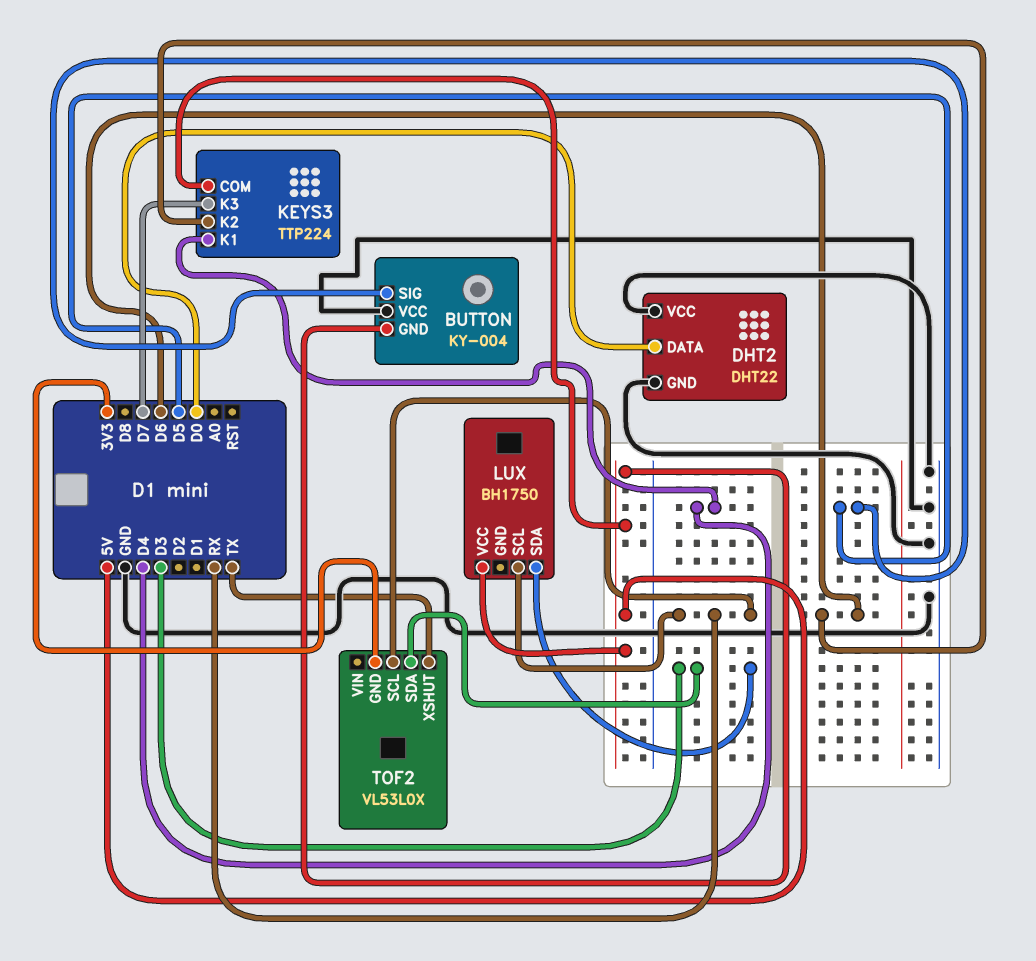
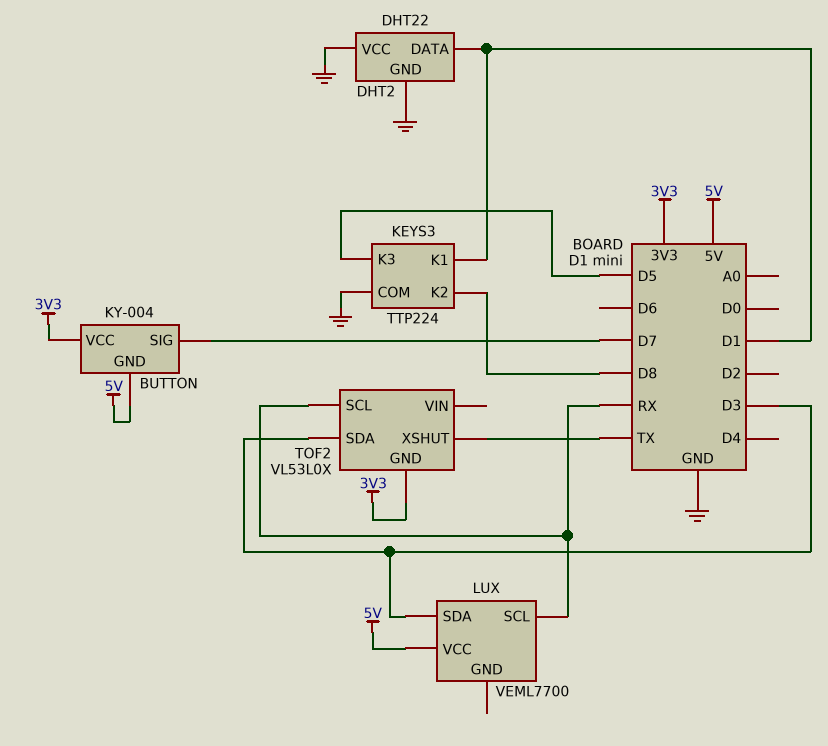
BUTTON pin SIG: D5 -> D7
BUTTON pin VCC: GND -> 3V3
DHT2 pin DATA: D0 -> D1
KEYS3 pin COM: 5V -> GND
KEYS3 pin K1: D4 -> D1
KEYS3 pin K2: D6 -> D8
KEYS3 pin K3: D7 -> D5
LUX: BH1750 -> VEML7700

